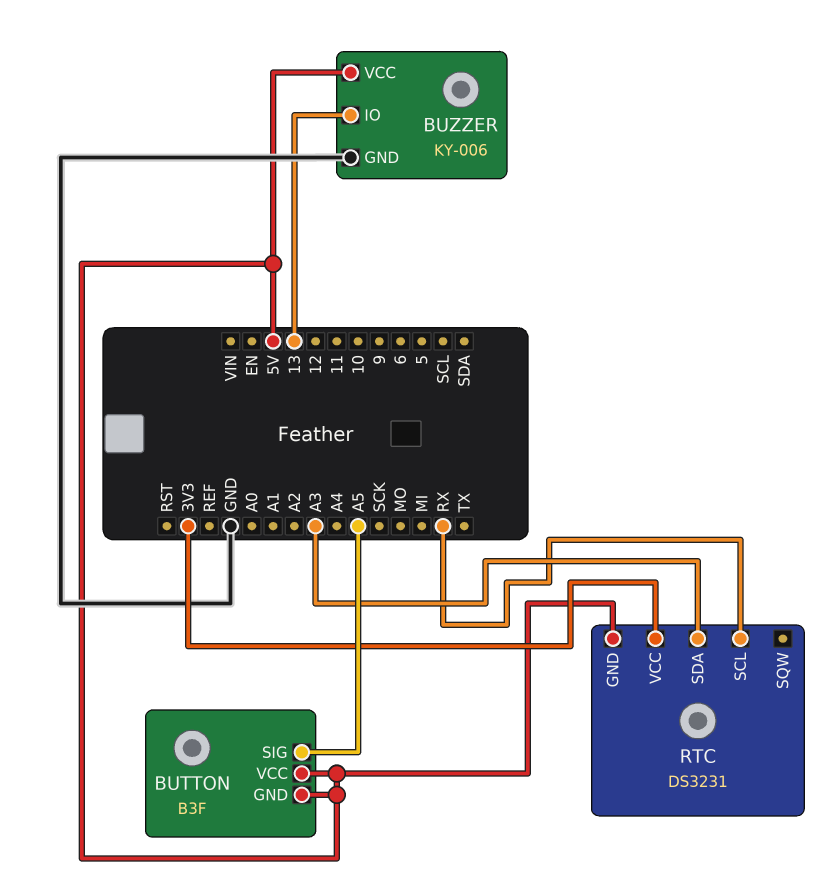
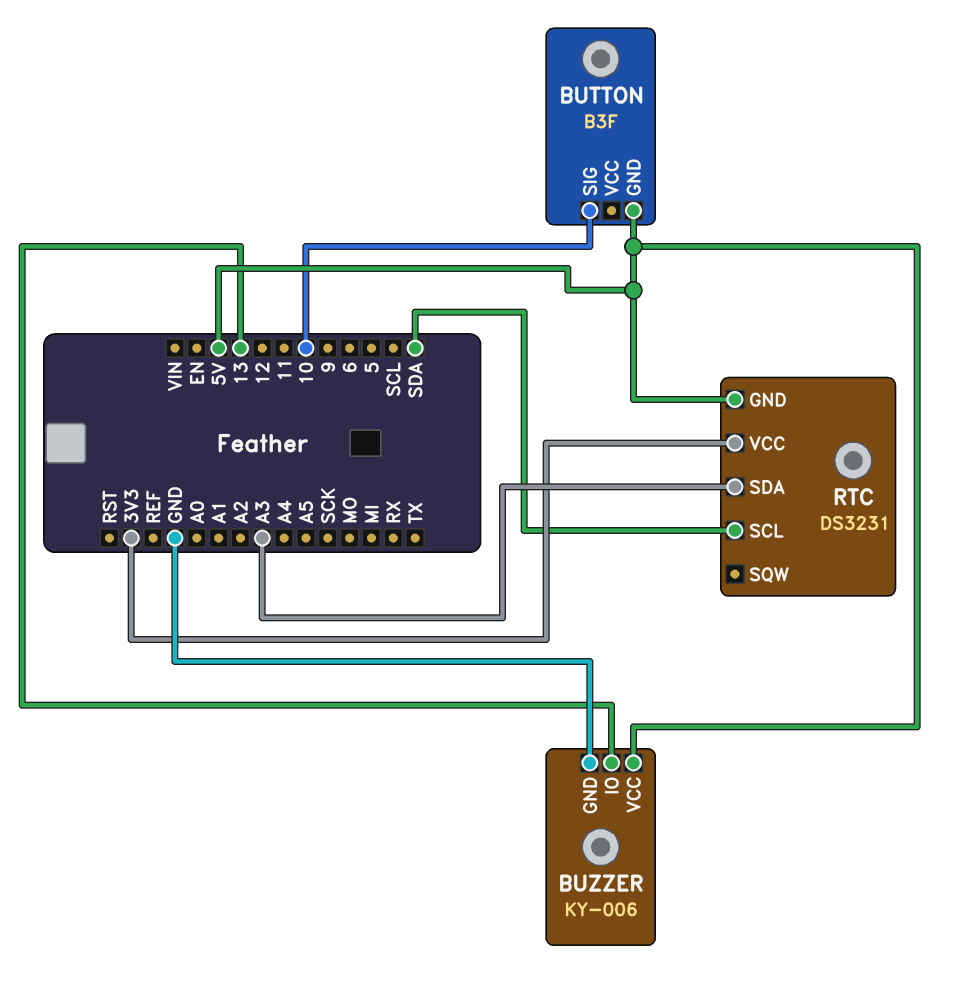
BUTTON pin SIG: A5 -> 10
BUTTON pin VCC: 5V -> none
RTC pin SCL: RX -> SDA

